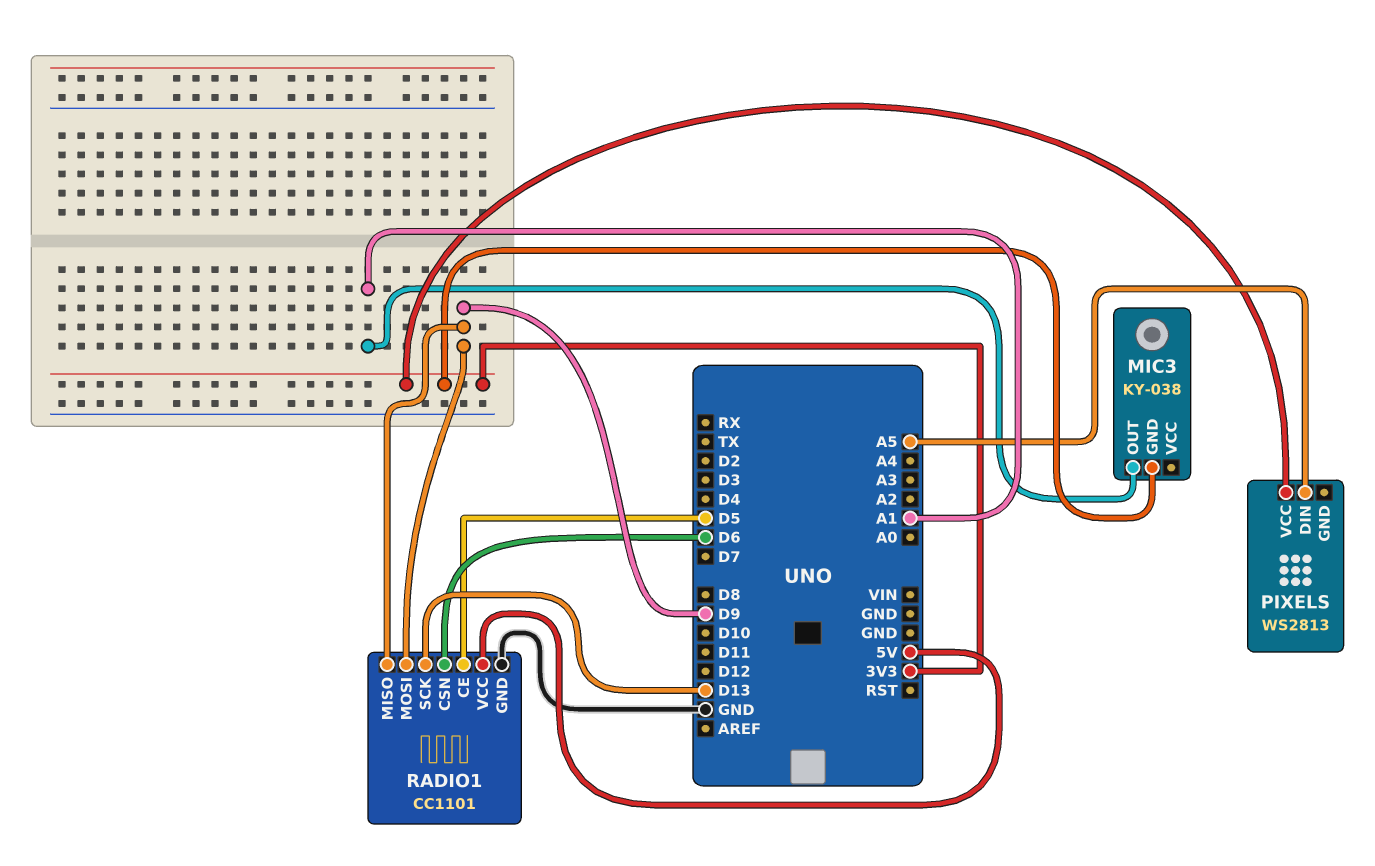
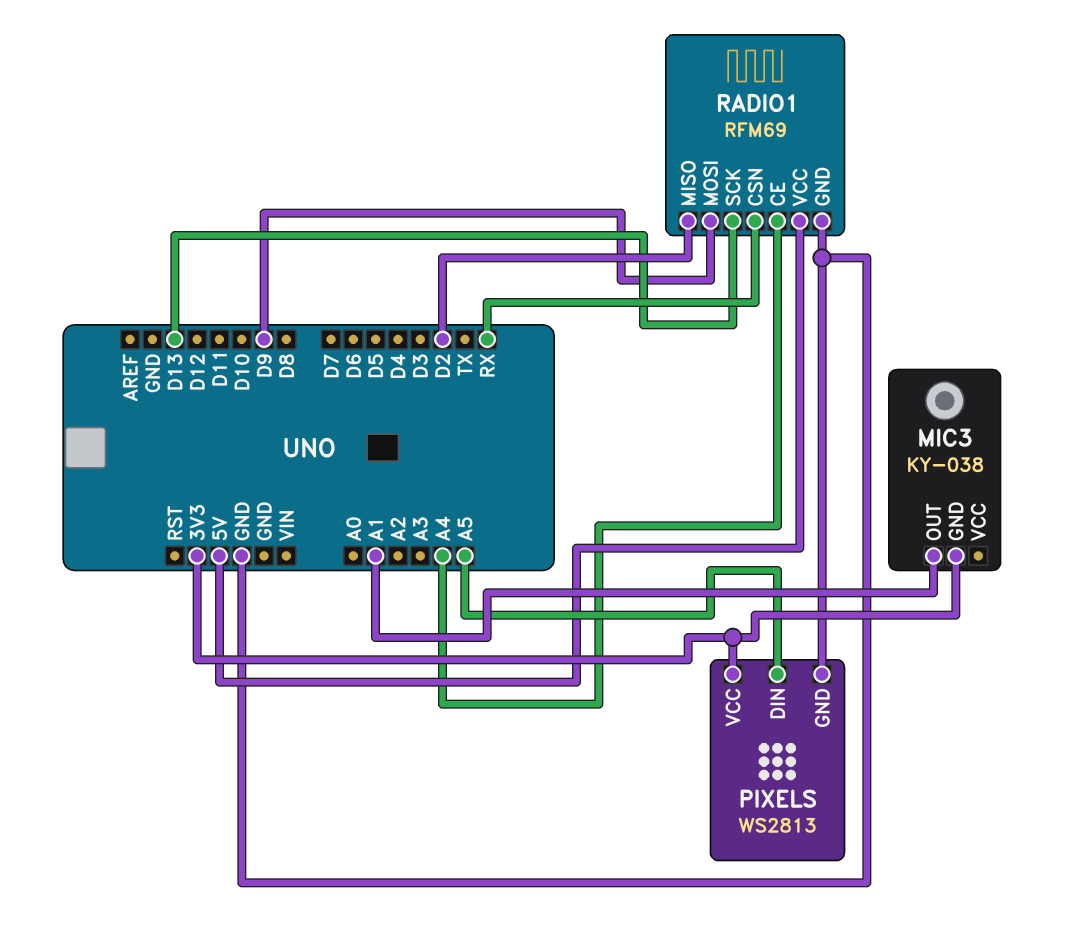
PIXELS pin GND: none -> GND
RADIO1: CC1101 -> RFM69
RADIO1 pin CE: D5 -> A4
RADIO1 pin CSN: D6 -> RX
RADIO1 pin MISO: D9 -> D2

